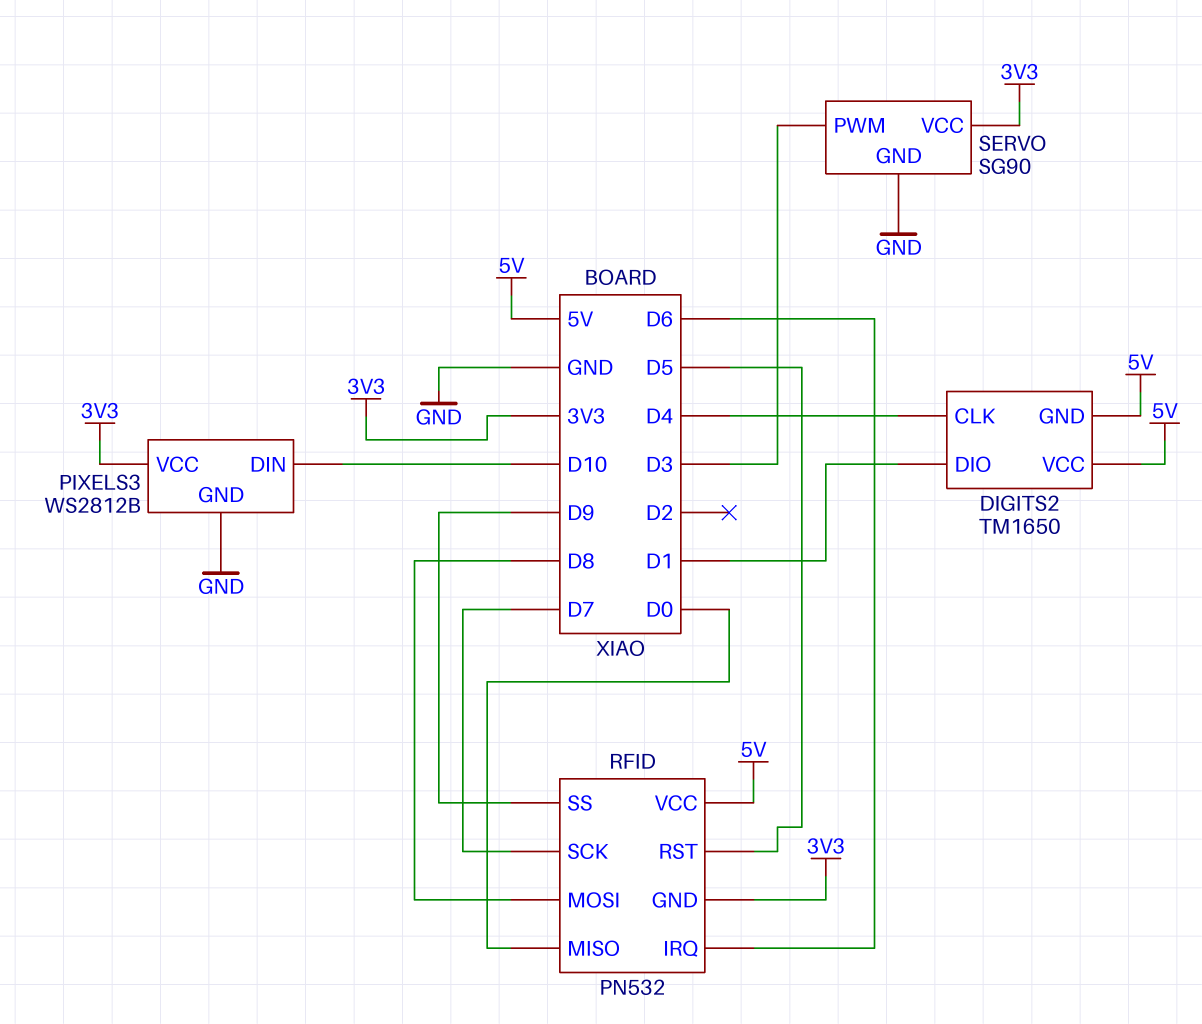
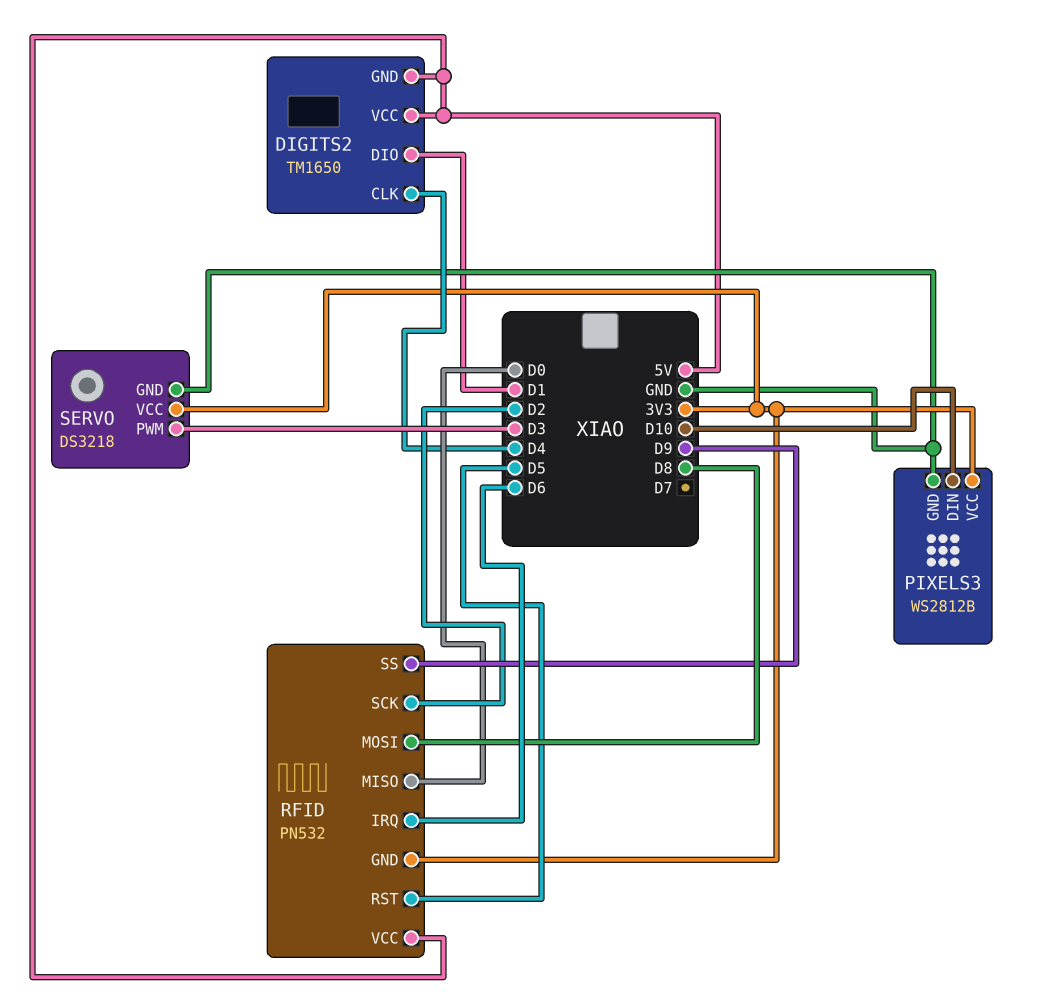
RFID pin SCK: D7 -> D2
SERVO: SG90 -> DS3218

